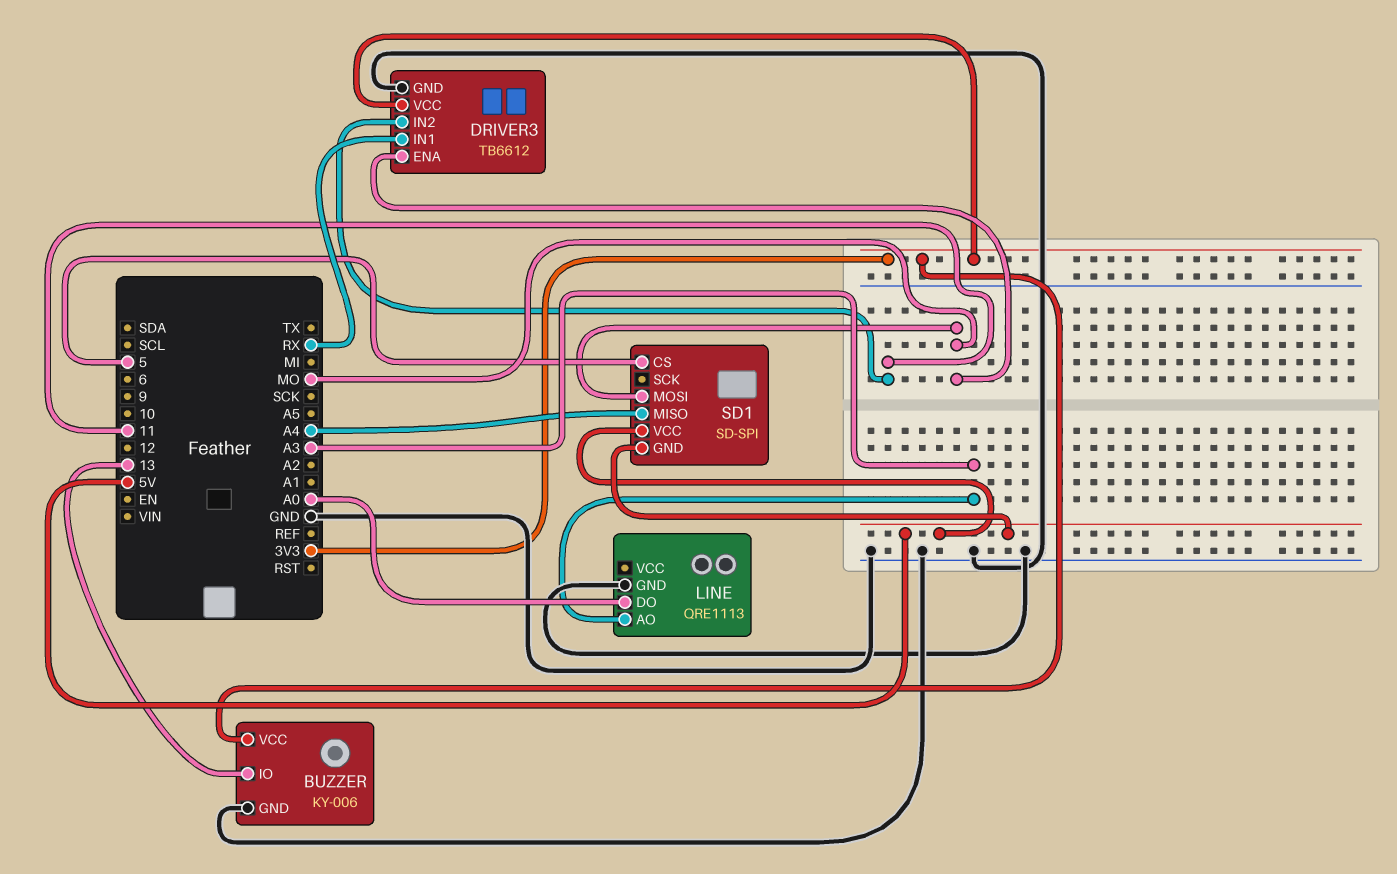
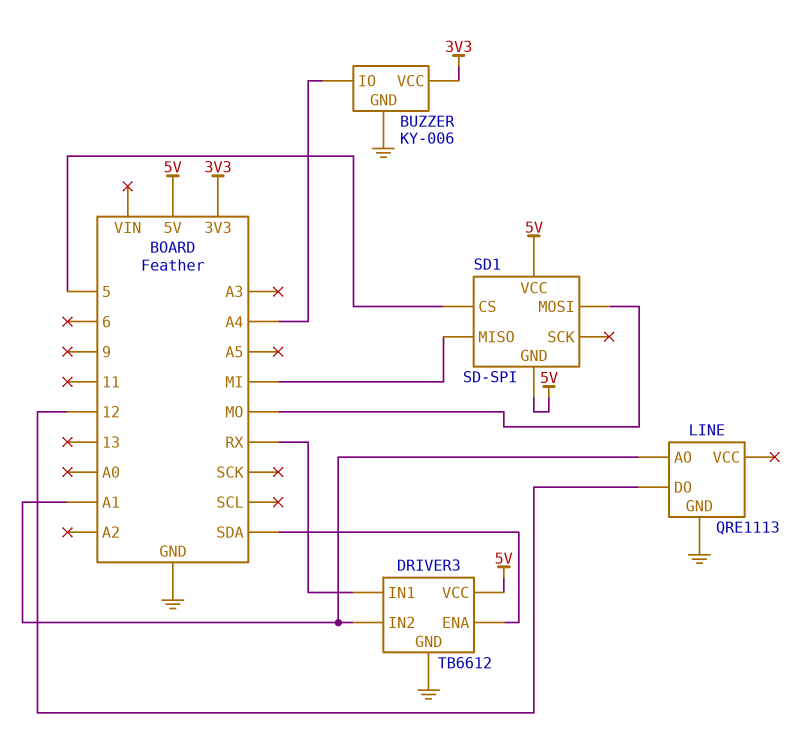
BUZZER pin IO: 13 -> A4
DRIVER3 pin ENA: MO -> SDA
DRIVER3 pin IN2: 11 -> A1
DRIVER3 pin VCC: 3V3 -> 5V
LINE pin AO: A3 -> A1
LINE pin DO: A0 -> 12
SD1 pin MISO: A4 -> MI

